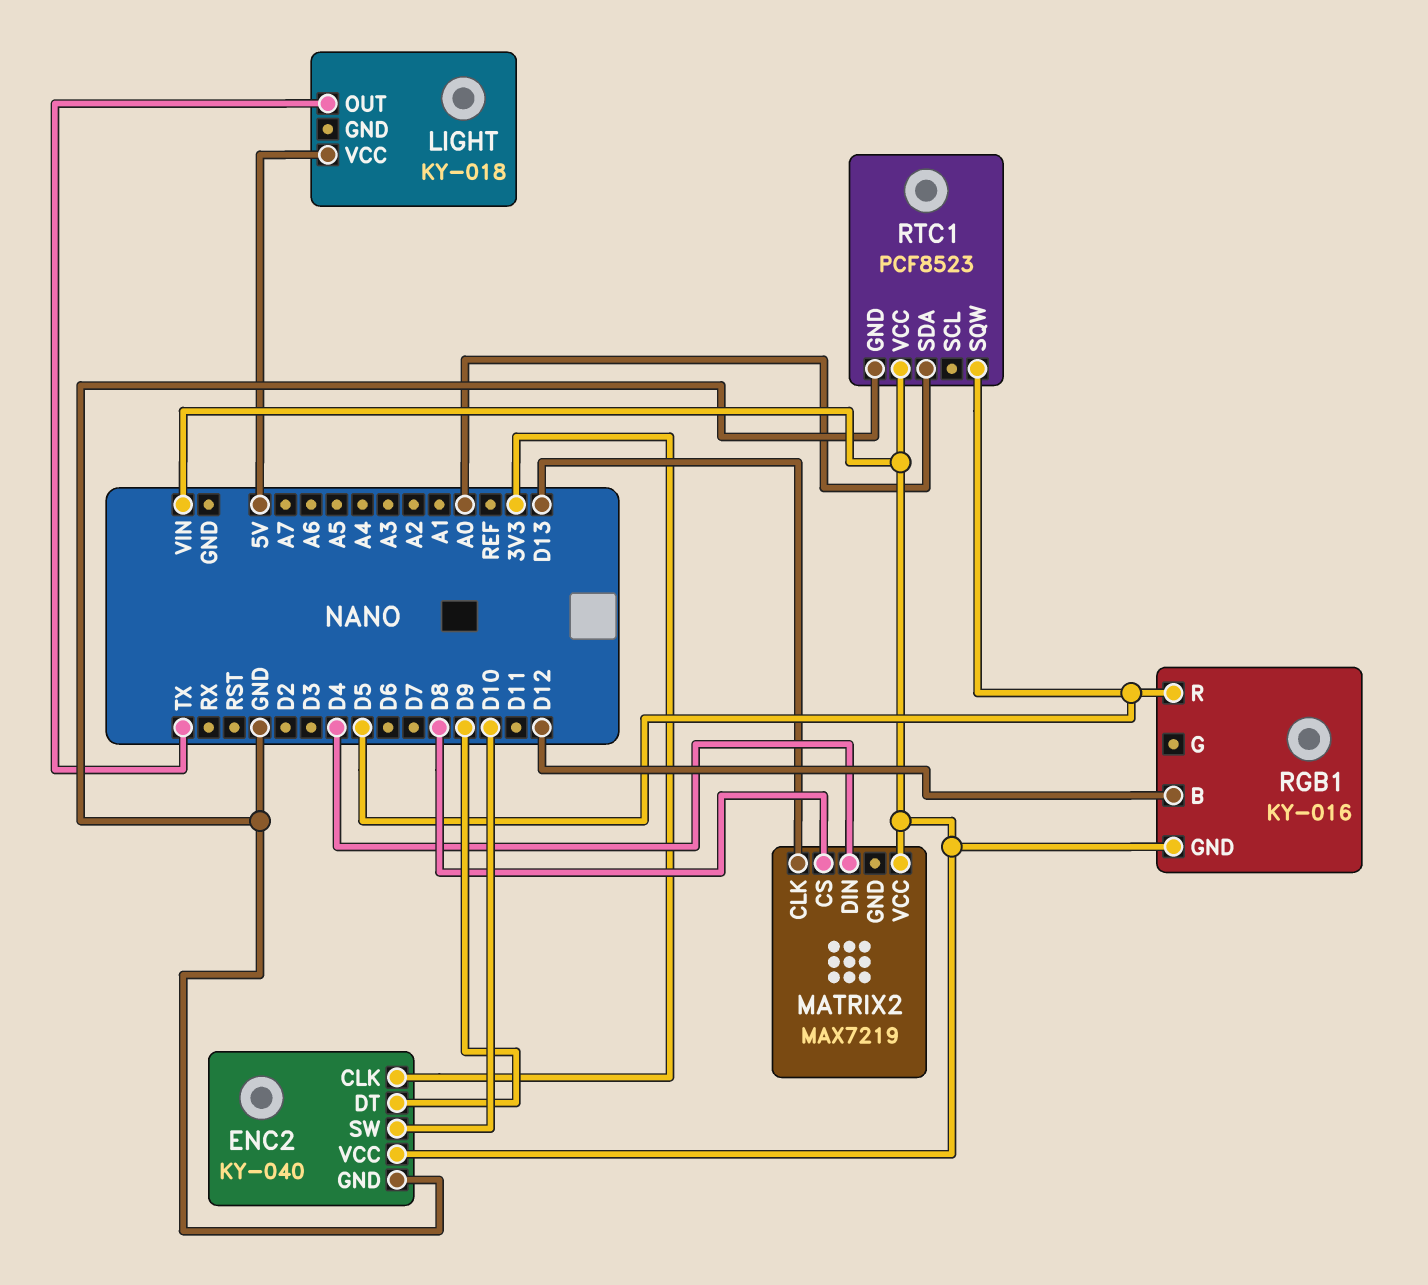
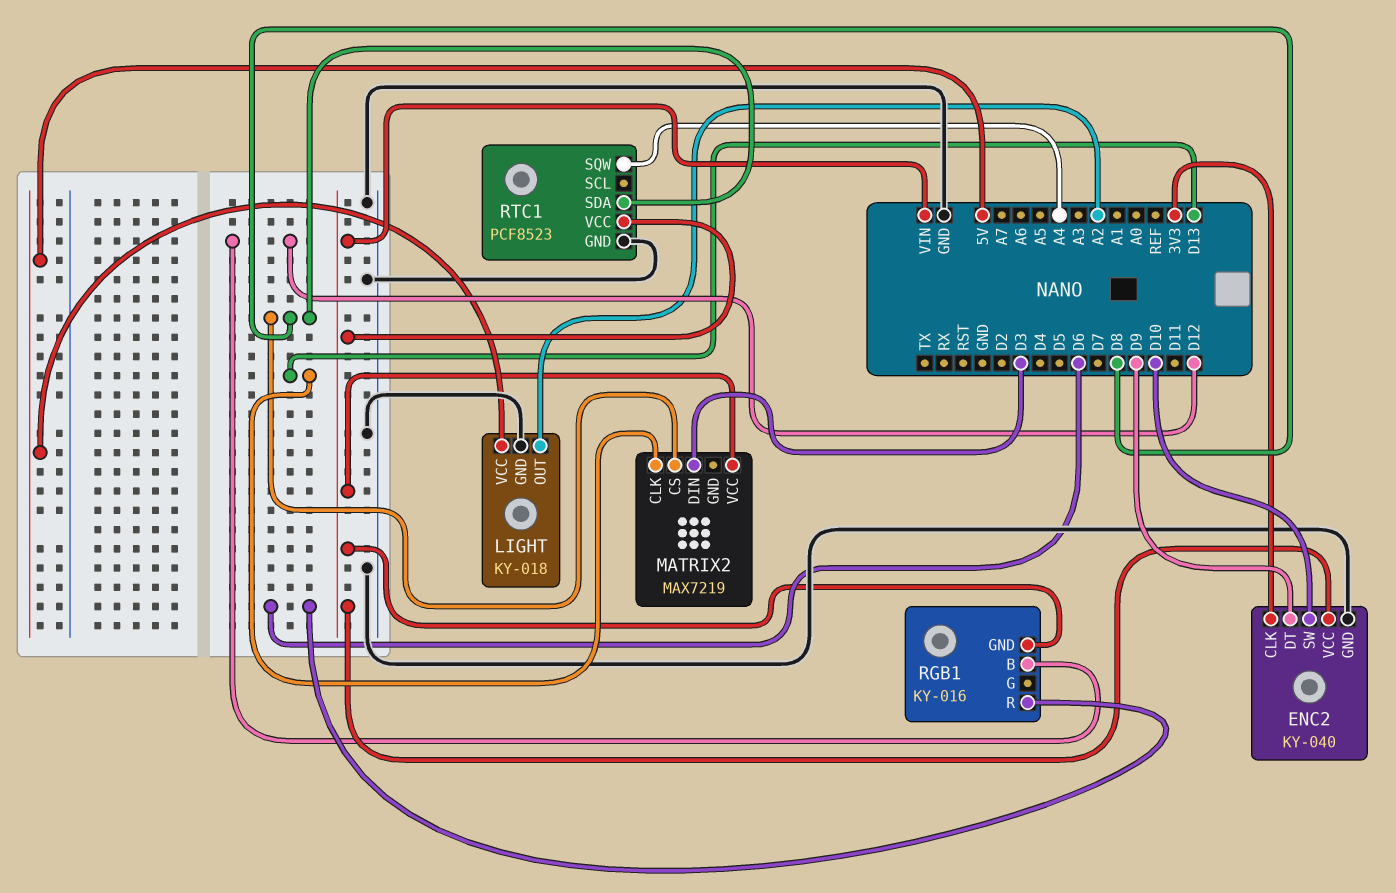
LIGHT pin GND: none -> GND
LIGHT pin OUT: TX -> A2
MATRIX2 pin DIN: D4 -> D3
RGB1 pin R: D5 -> D6
RTC1 pin SDA: A0 -> D8
RTC1 pin SQW: D5 -> A4

